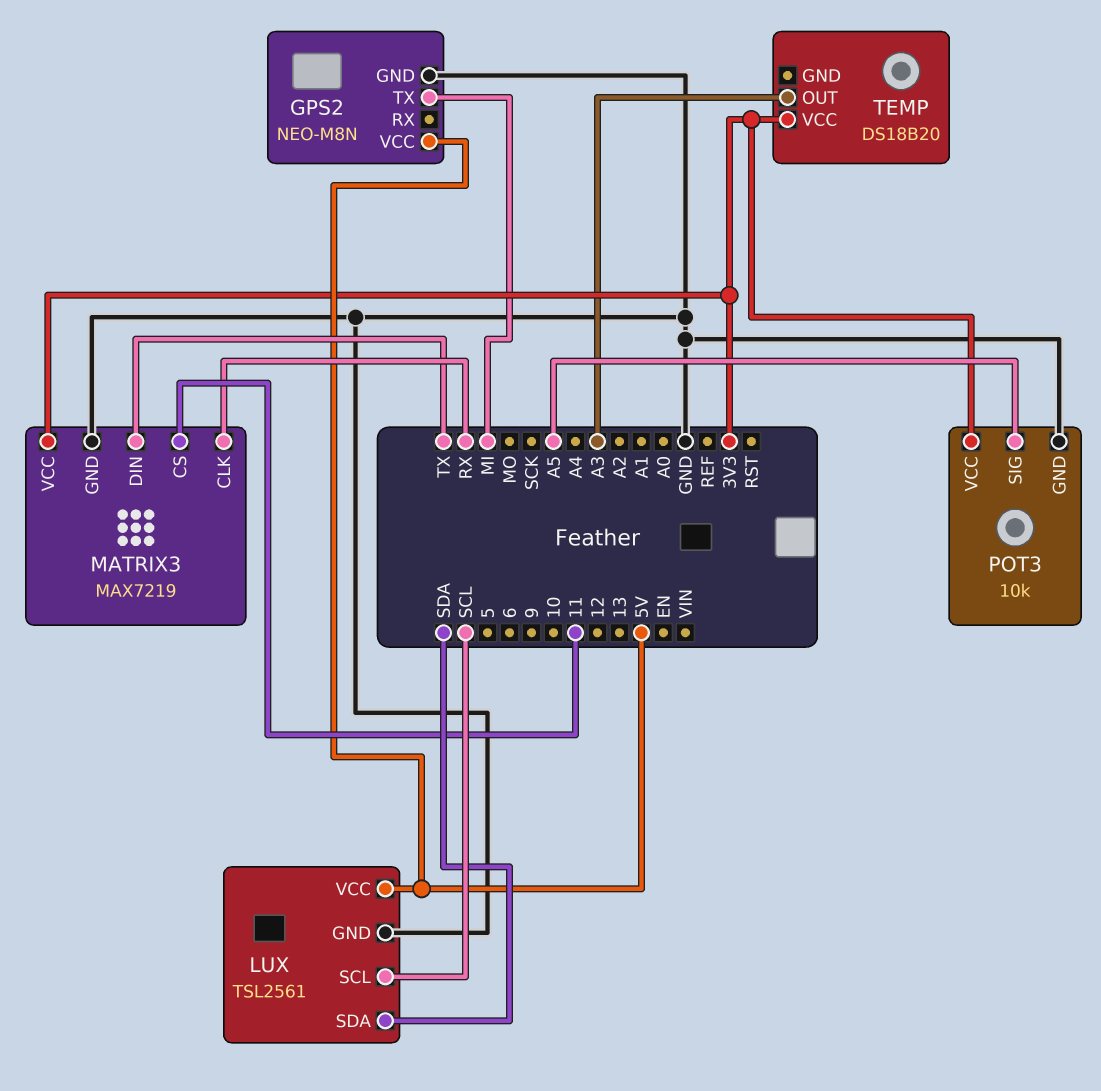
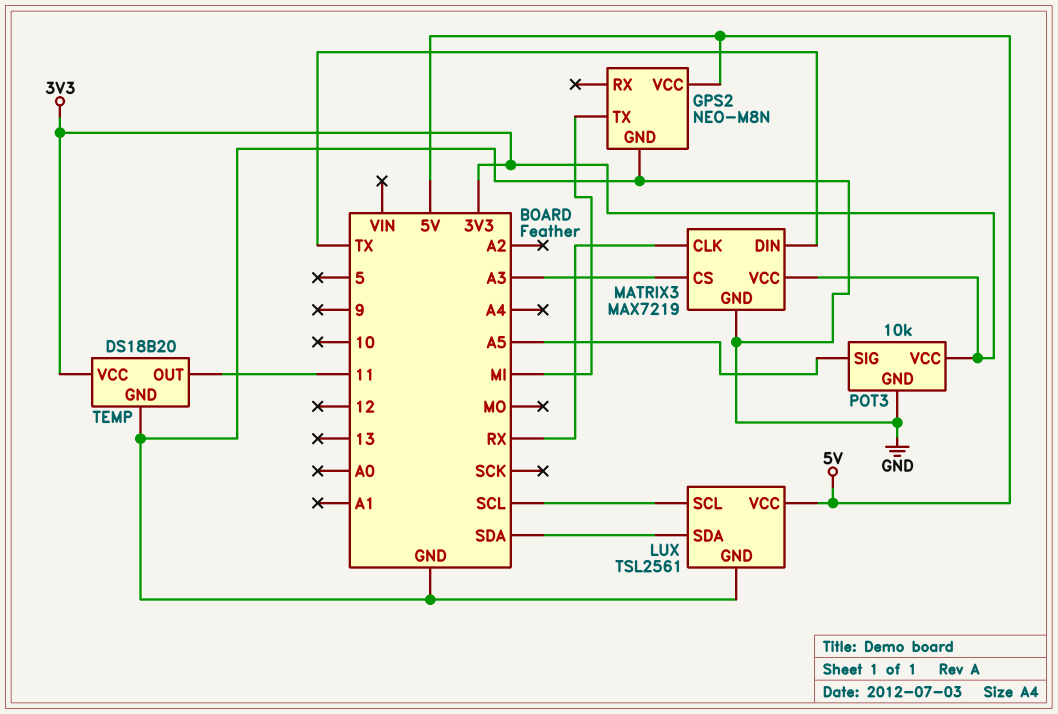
MATRIX3 pin CS: 11 -> A3
TEMP pin GND: none -> GND
TEMP pin OUT: A3 -> 11

